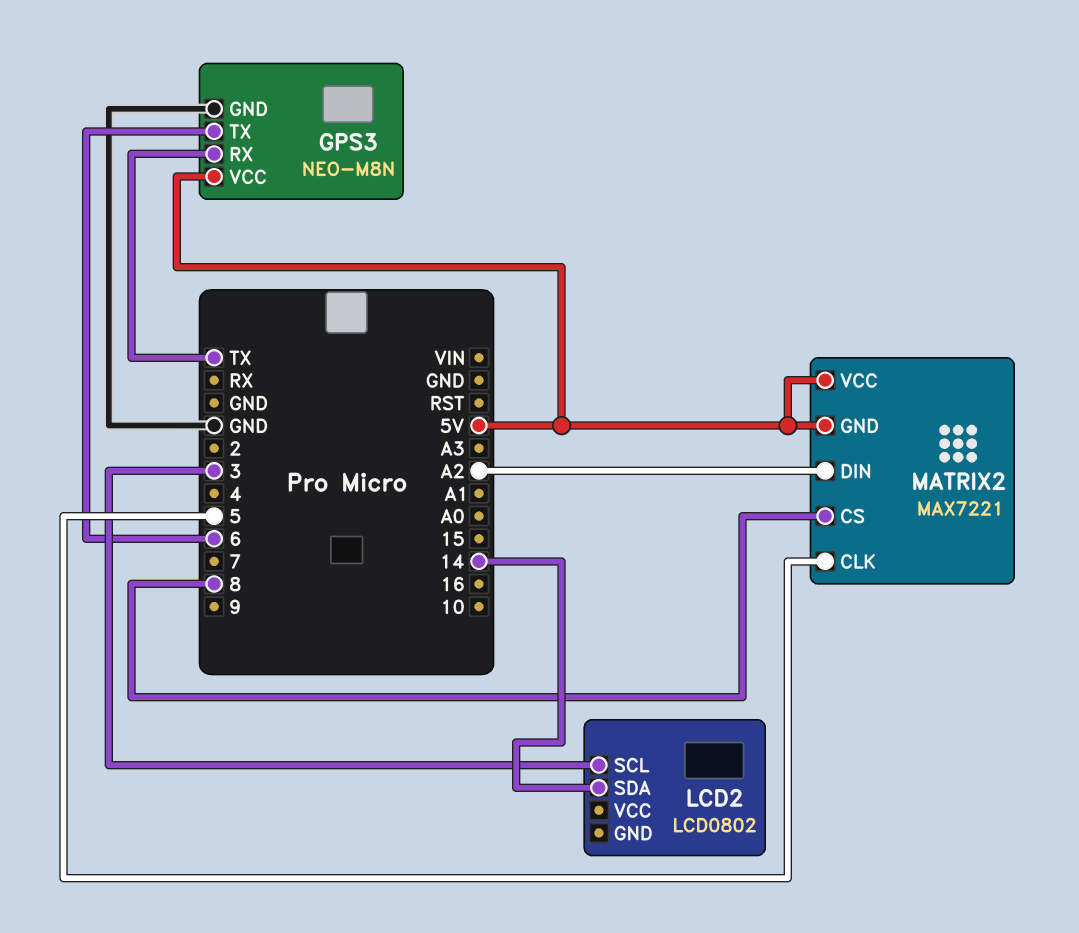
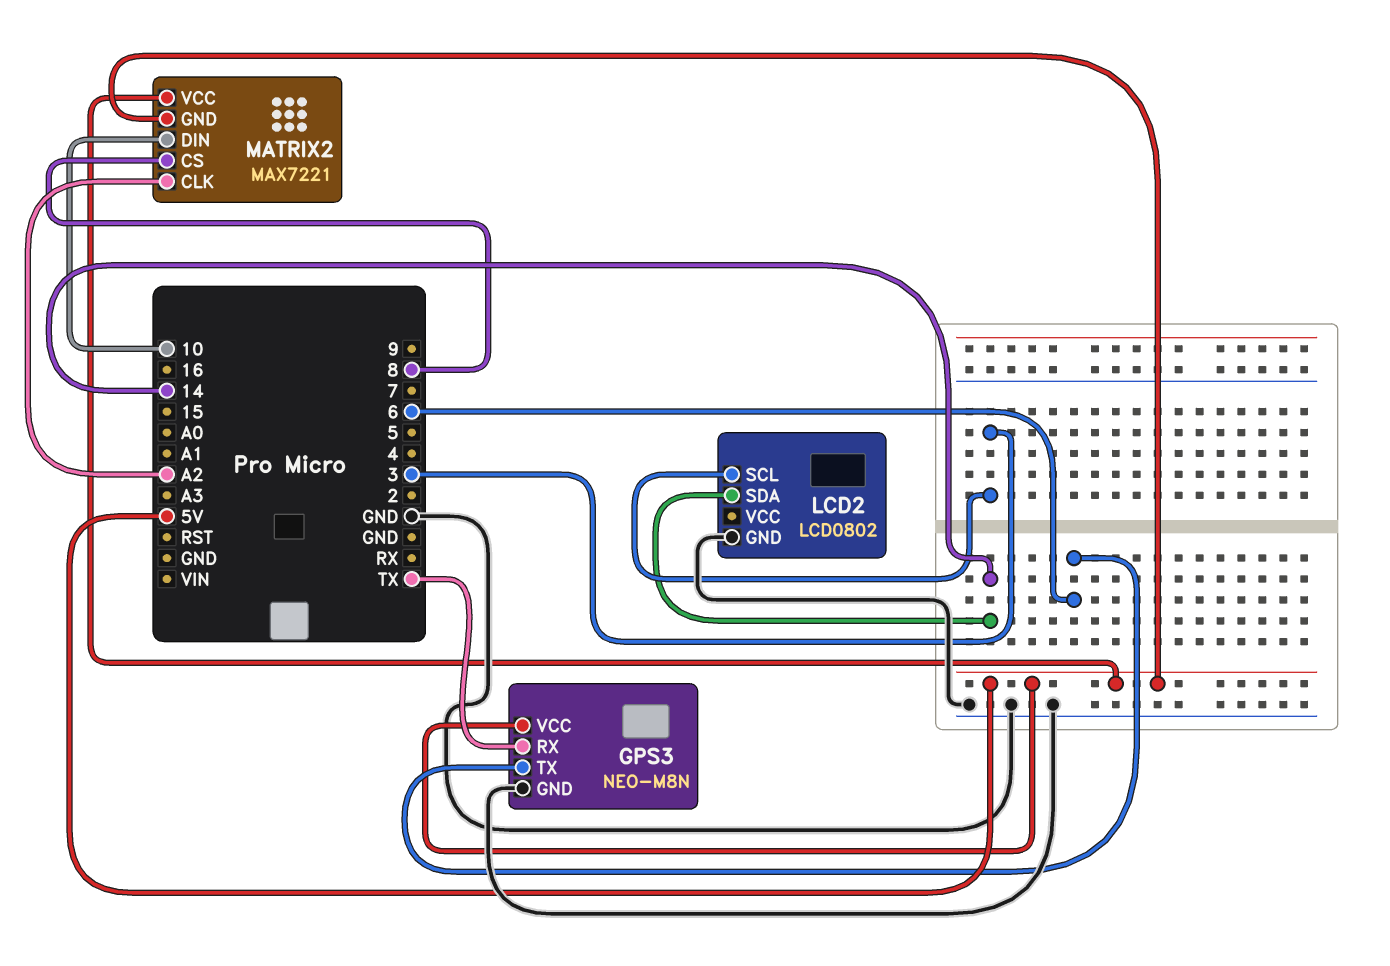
LCD2 pin GND: none -> GND
MATRIX2 pin CLK: 5 -> A2
MATRIX2 pin DIN: A2 -> 10

